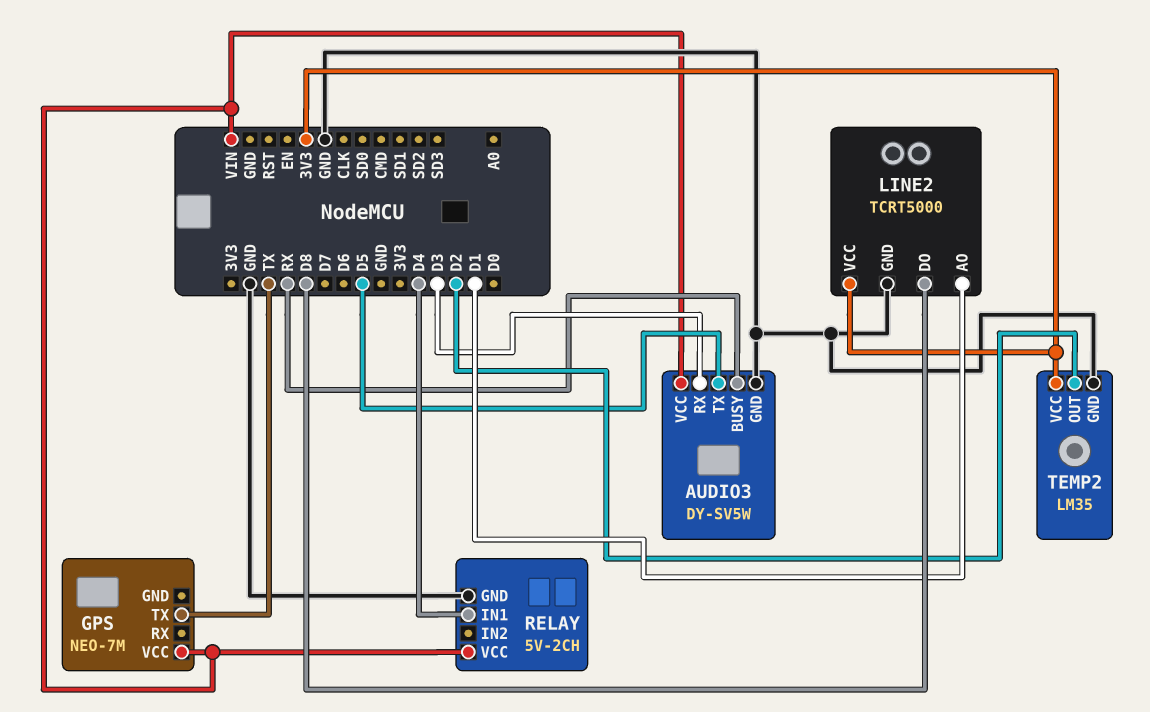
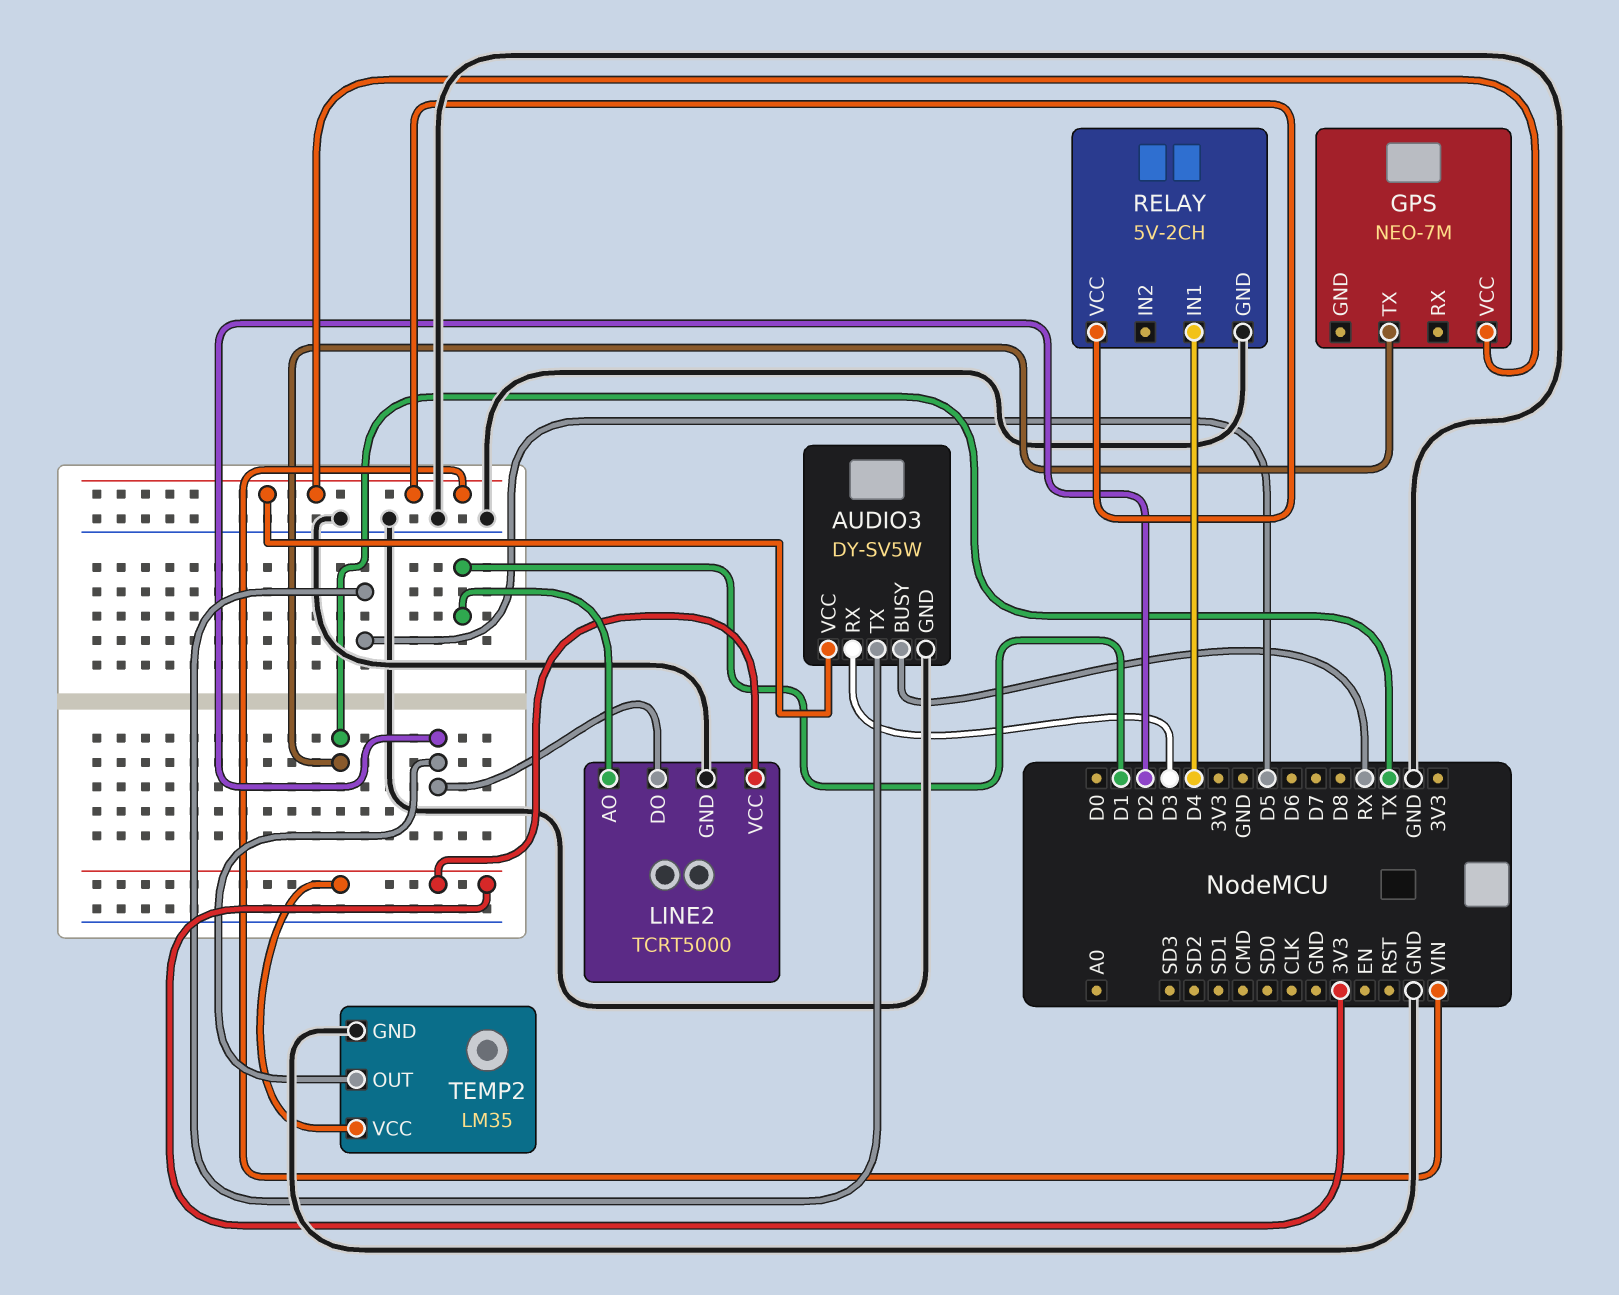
LINE2 pin DO: D8 -> D2

